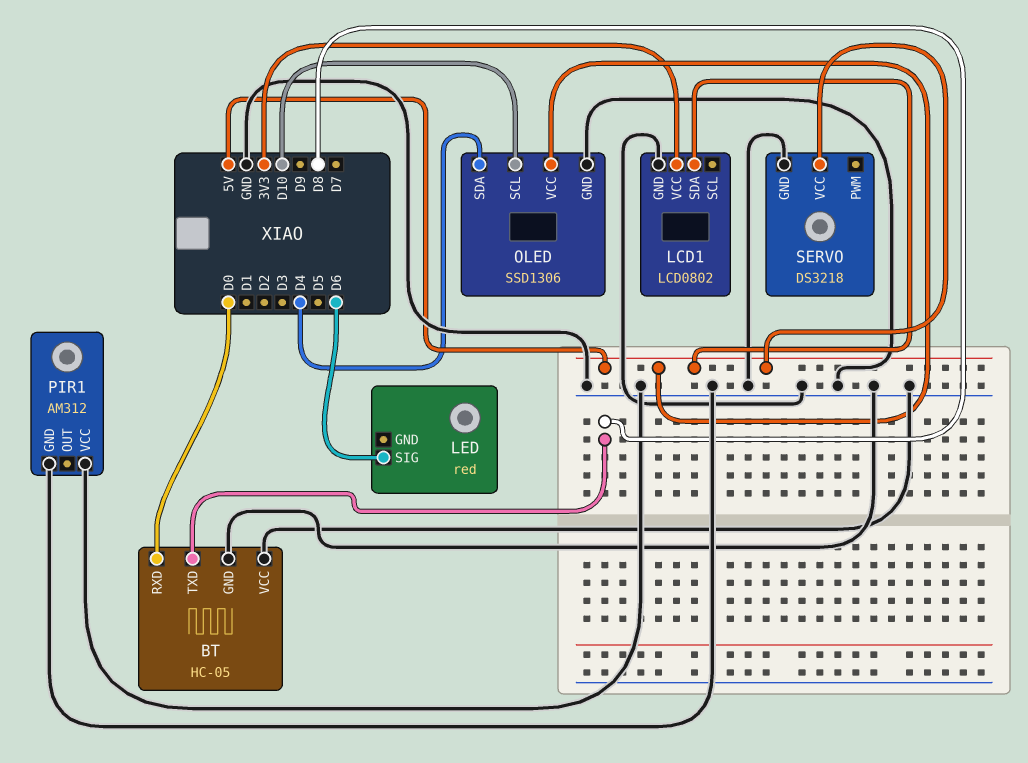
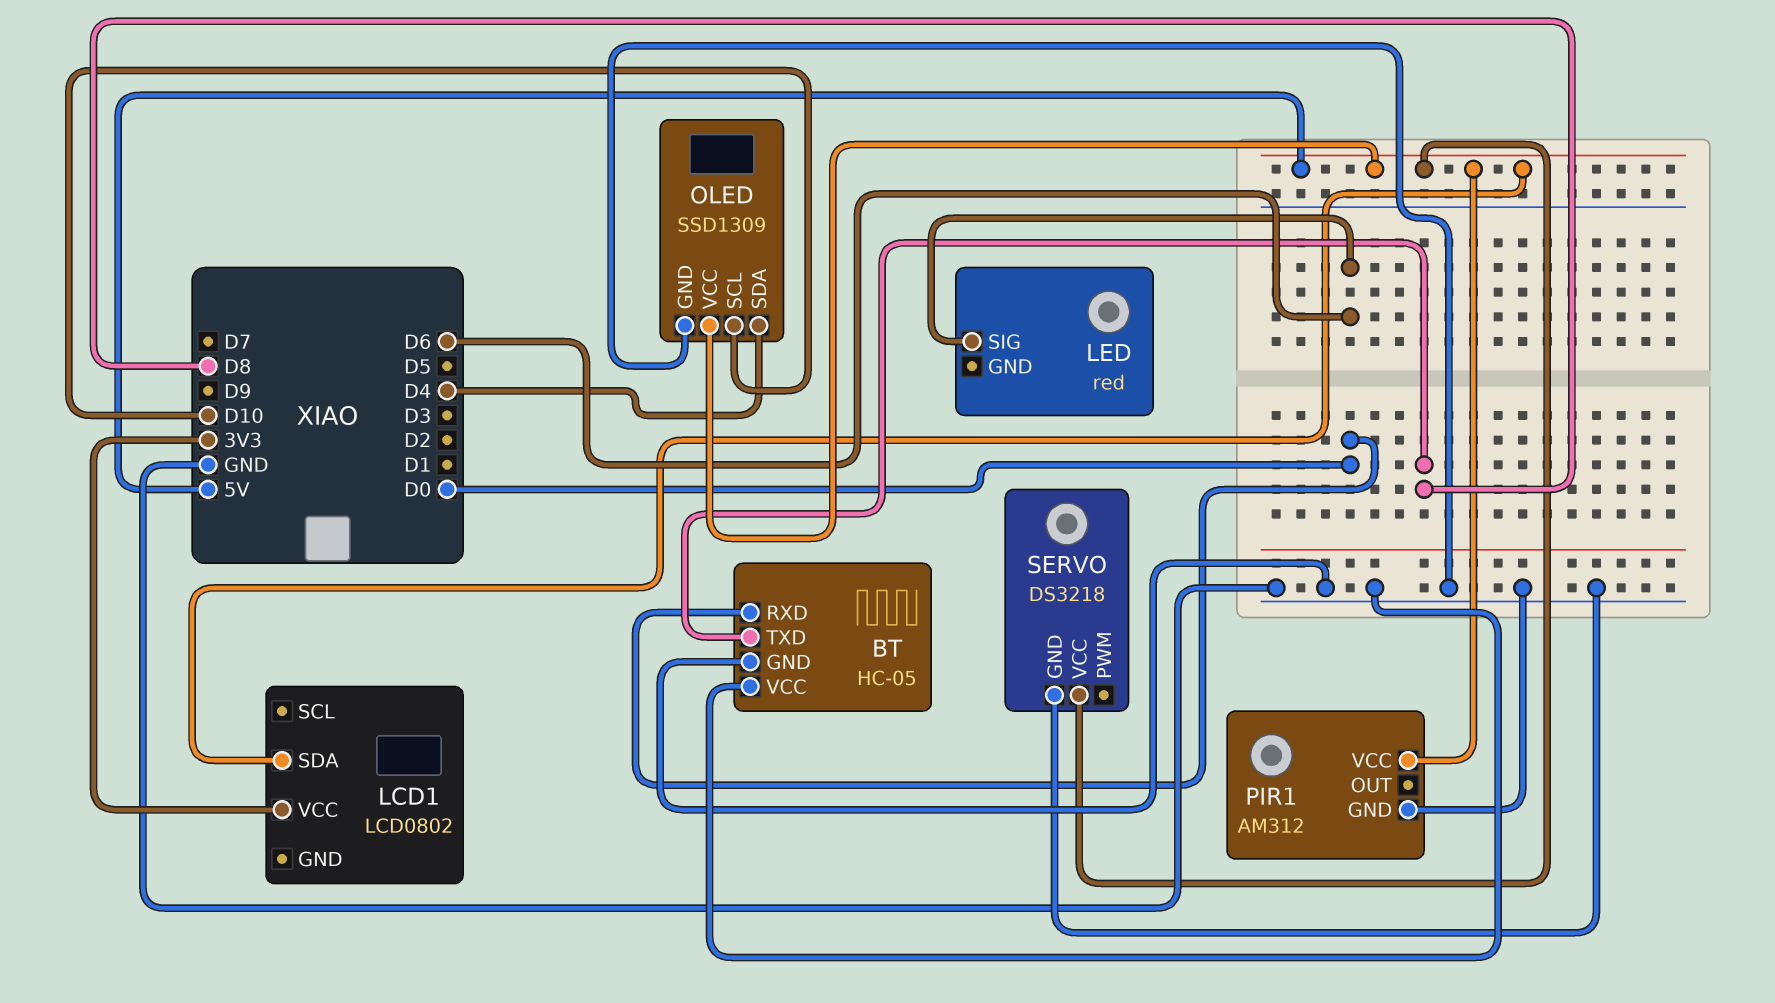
LCD1 pin GND: GND -> none
OLED: SSD1306 -> SSD1309
PIR1 pin VCC: GND -> 5V

